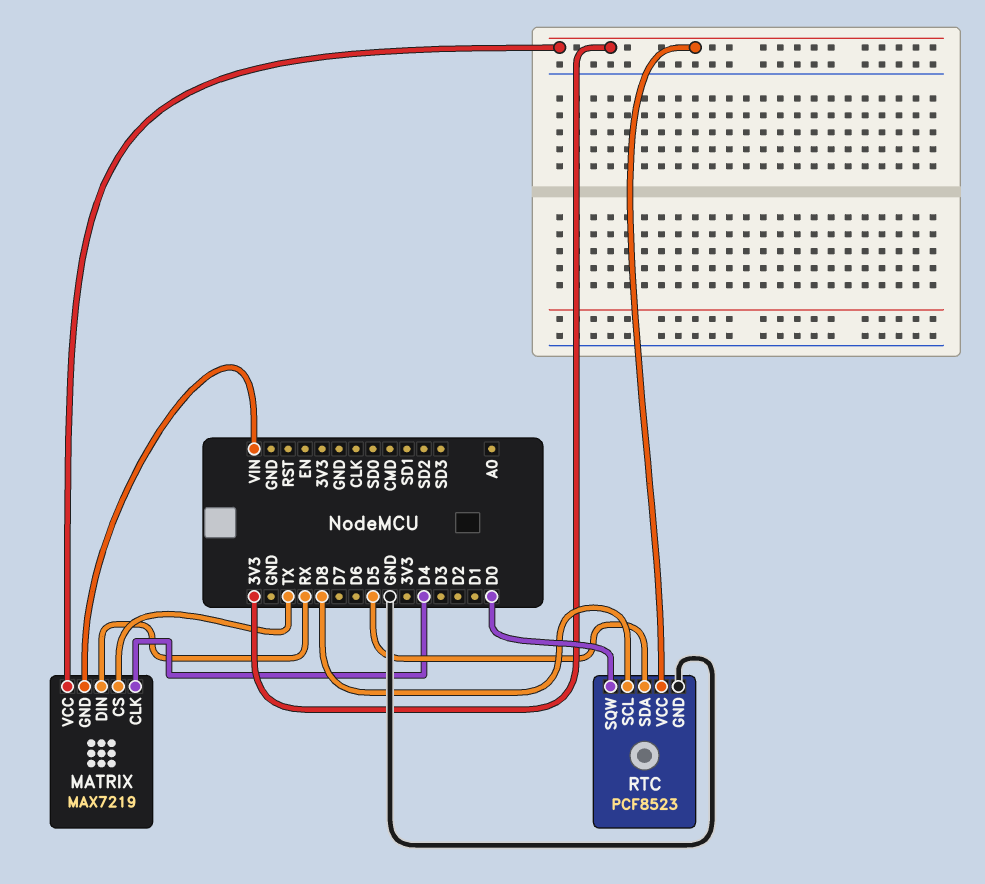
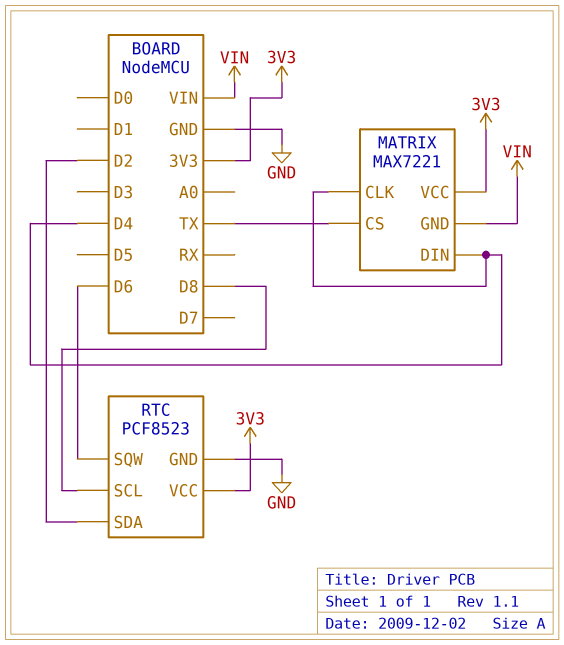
MATRIX: MAX7219 -> MAX7221
MATRIX pin DIN: RX -> D4
RTC pin SDA: D5 -> D2
RTC pin SQW: D0 -> D6

